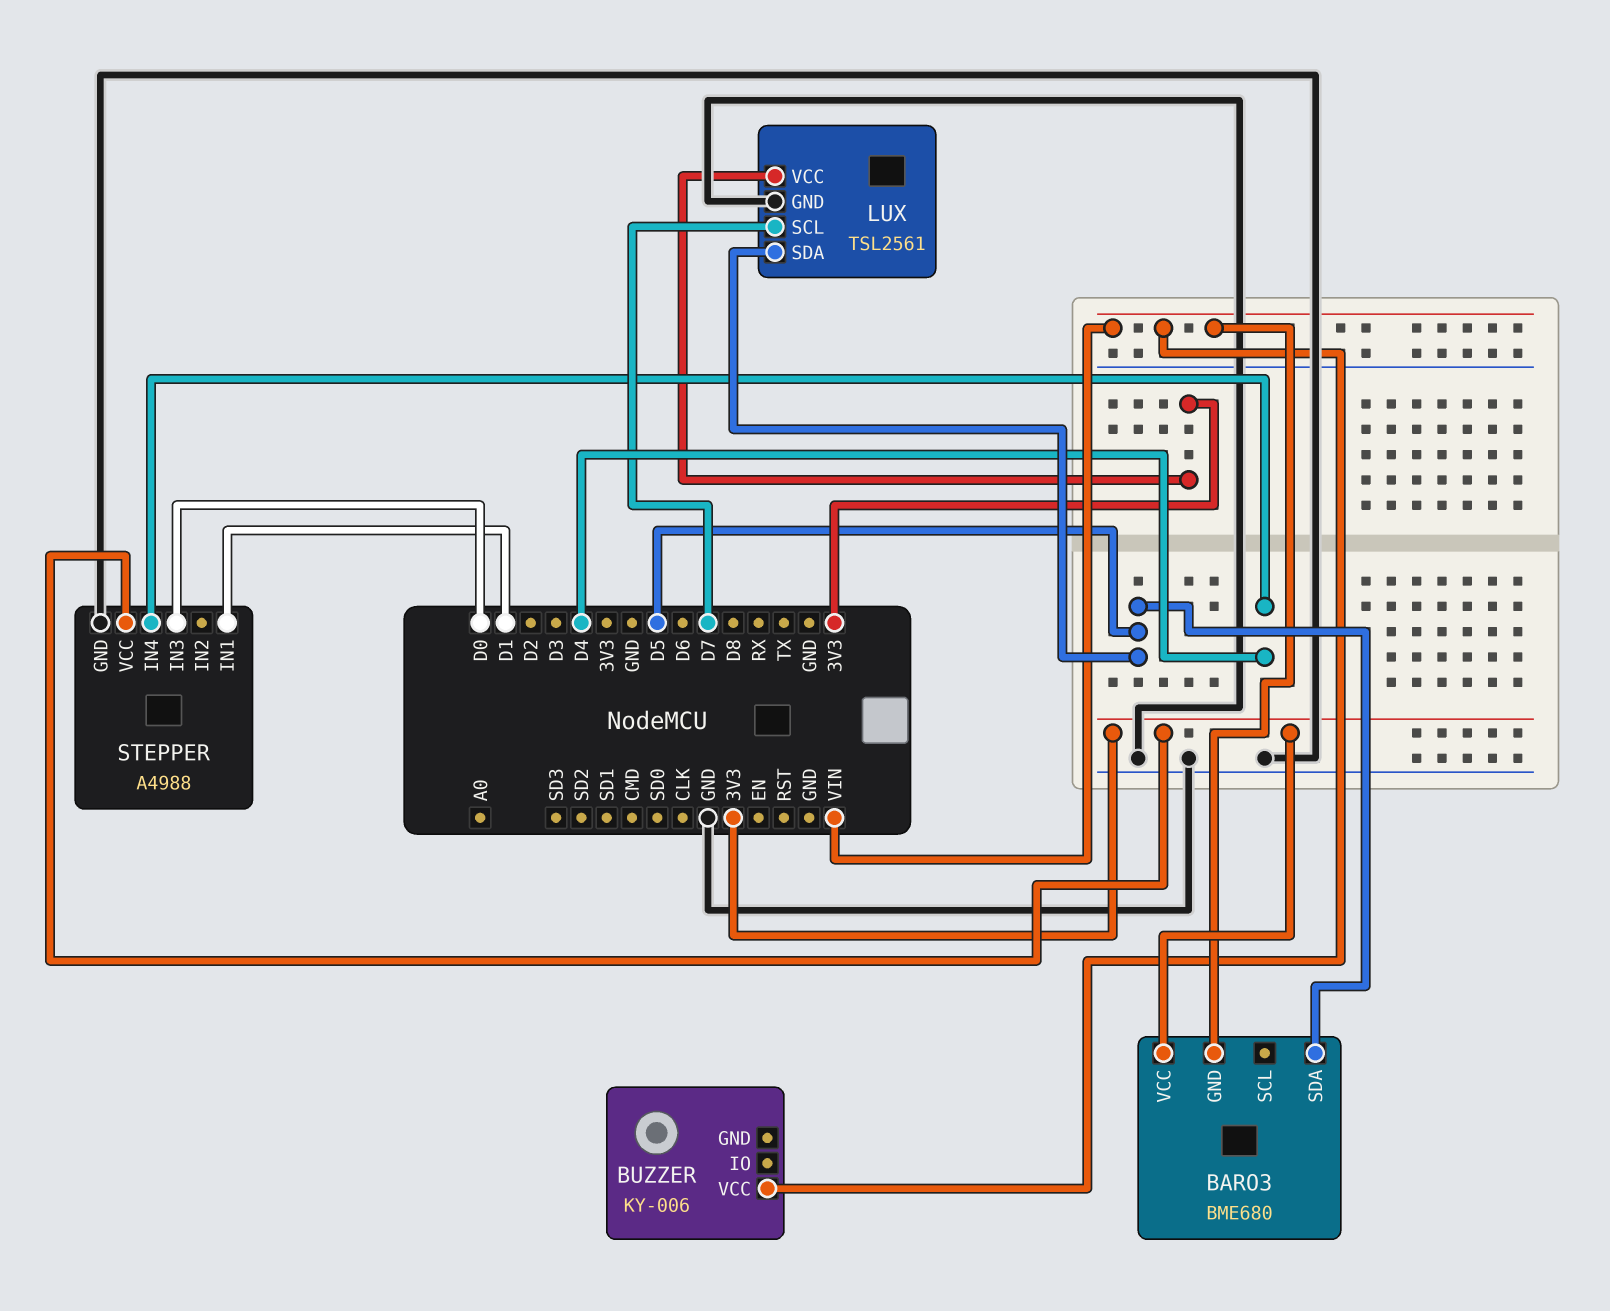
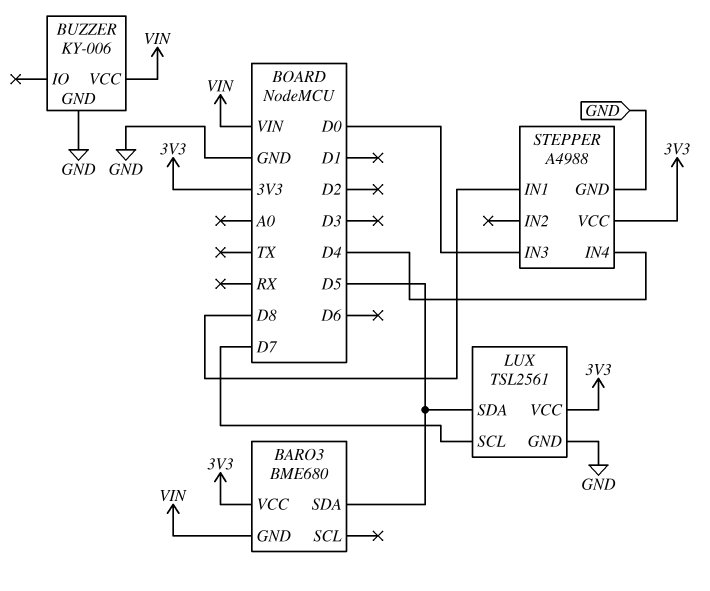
BUZZER pin GND: none -> GND
STEPPER pin IN1: D1 -> D8

